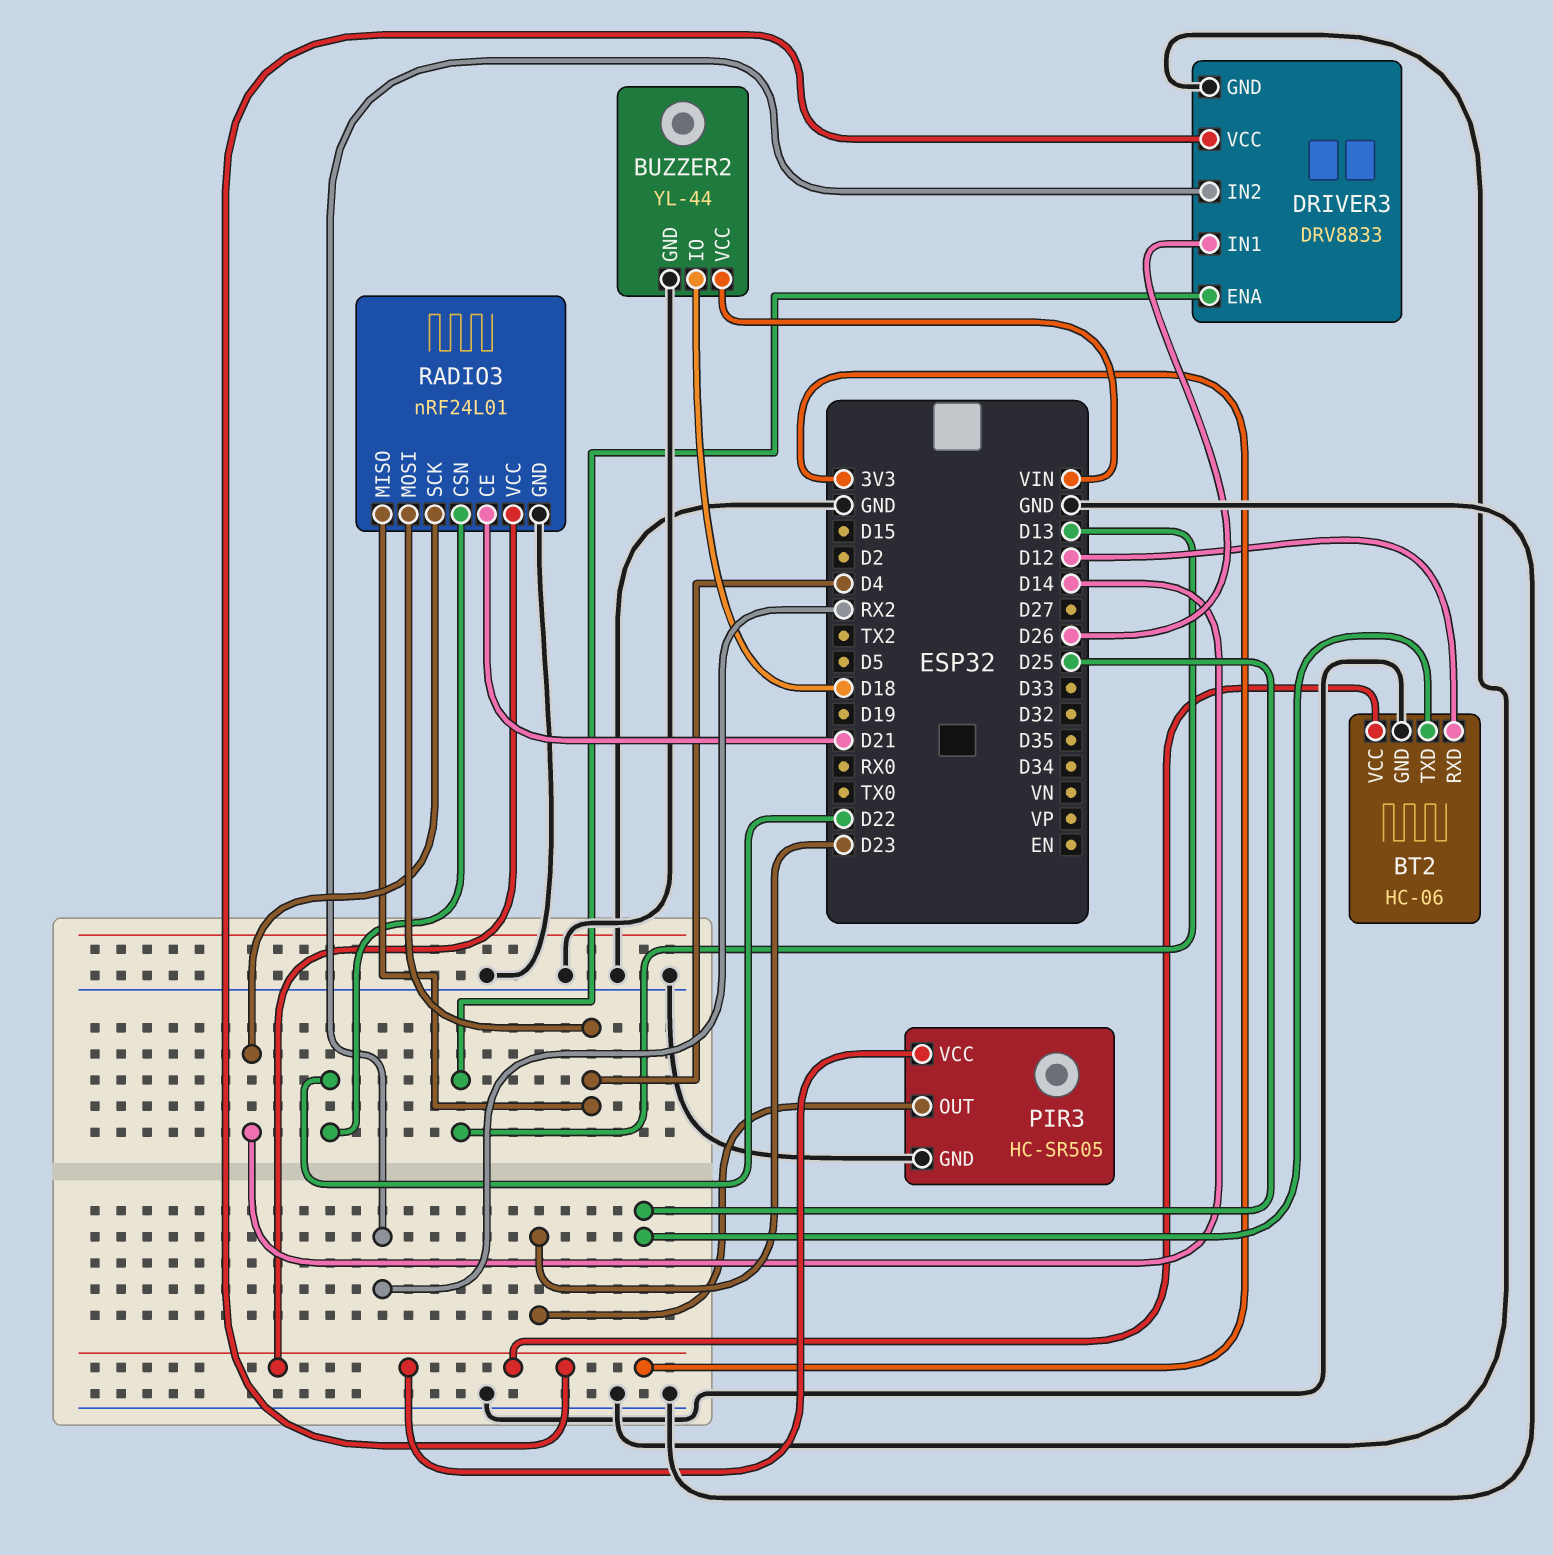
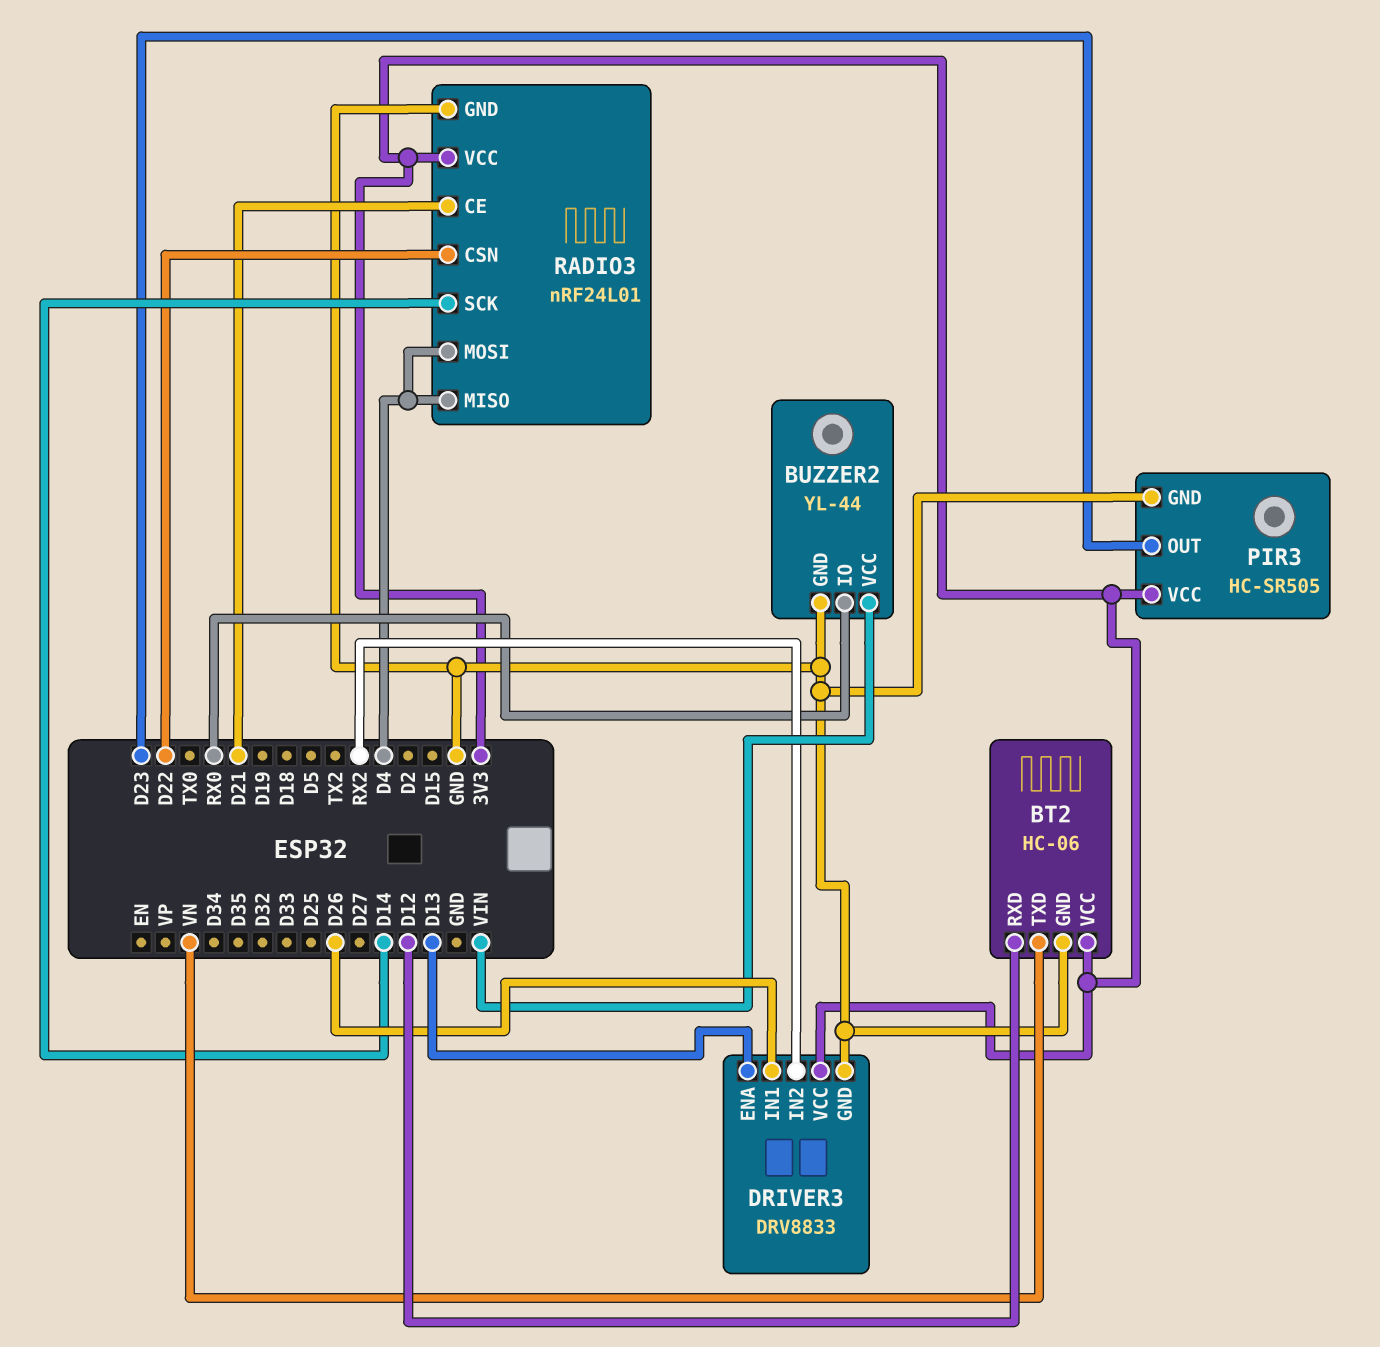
BT2 pin TXD: D25 -> VN
BUZZER2 pin IO: D18 -> RX0

